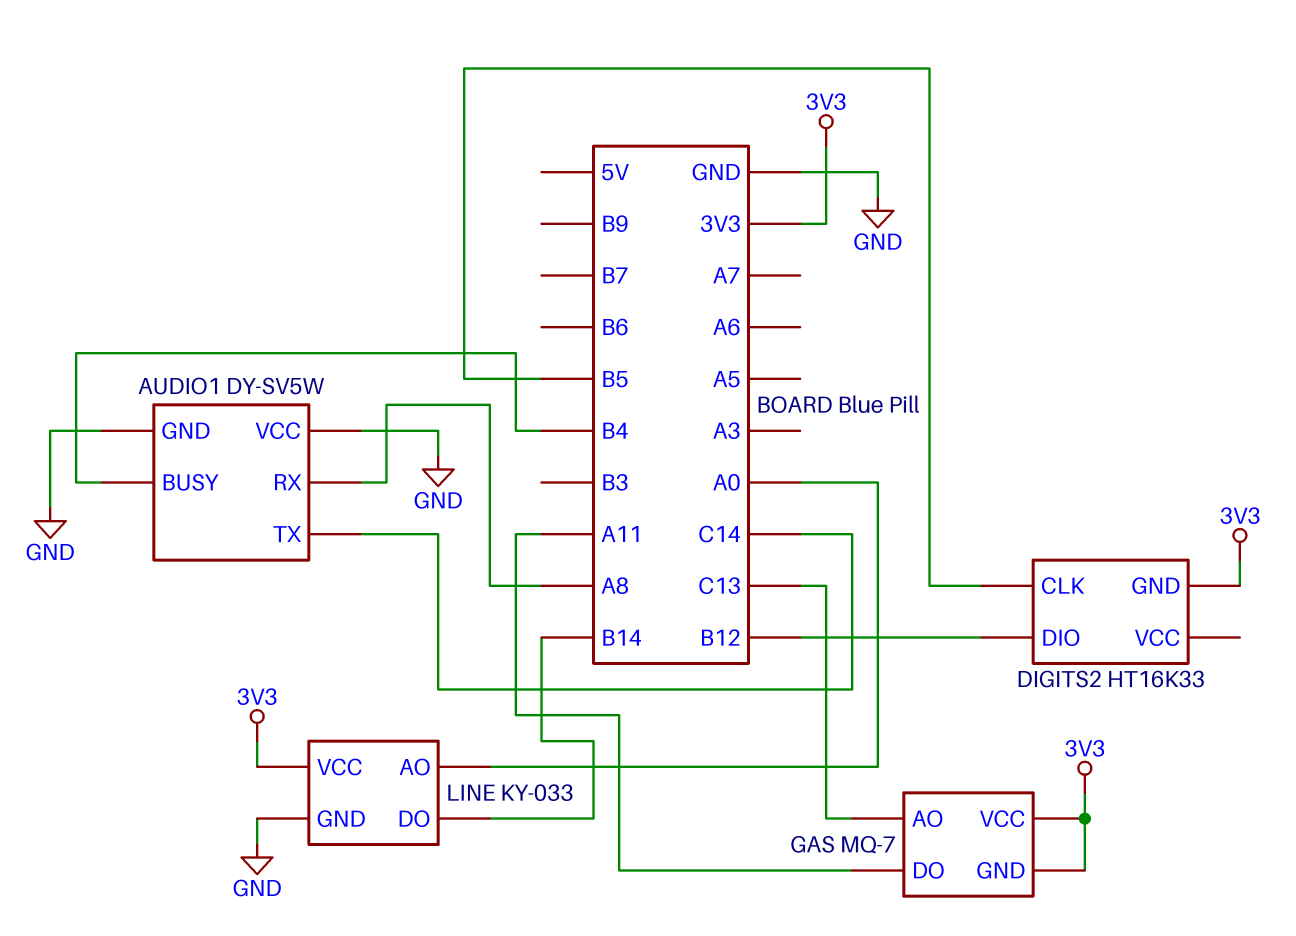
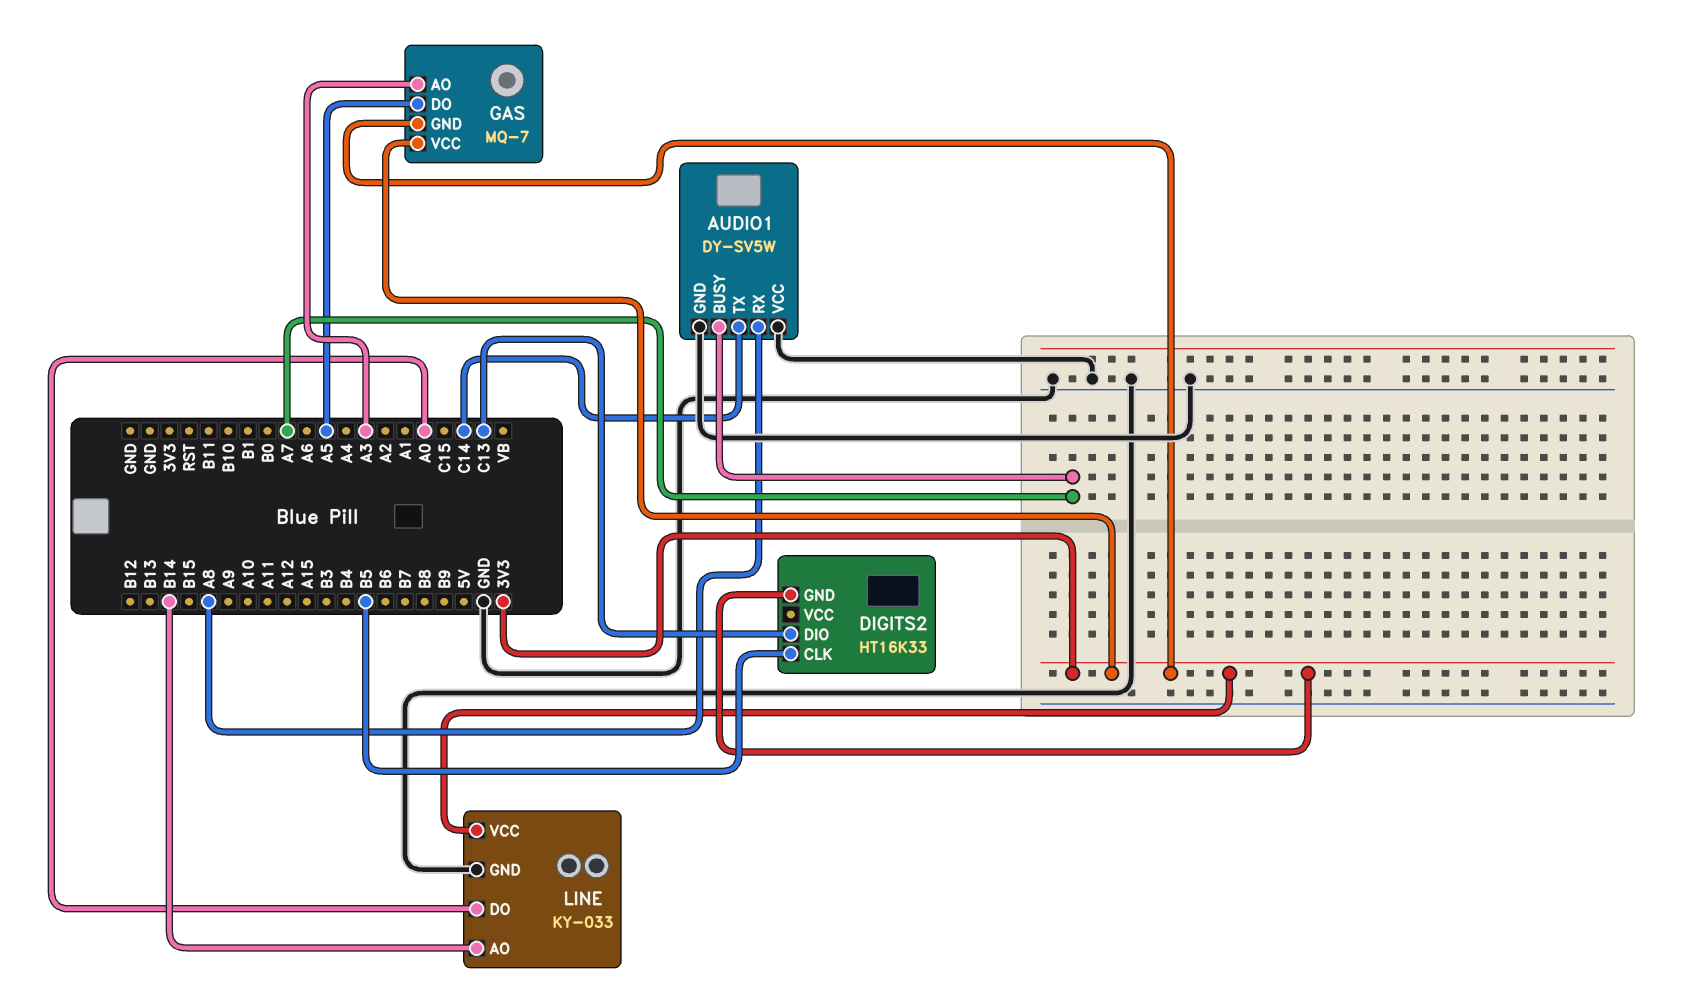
AUDIO1 pin BUSY: B4 -> A7
DIGITS2 pin DIO: B12 -> C13
GAS pin AO: C13 -> A3
GAS pin DO: A11 -> A5
LINE pin AO: A0 -> B14
LINE pin DO: B14 -> A0

